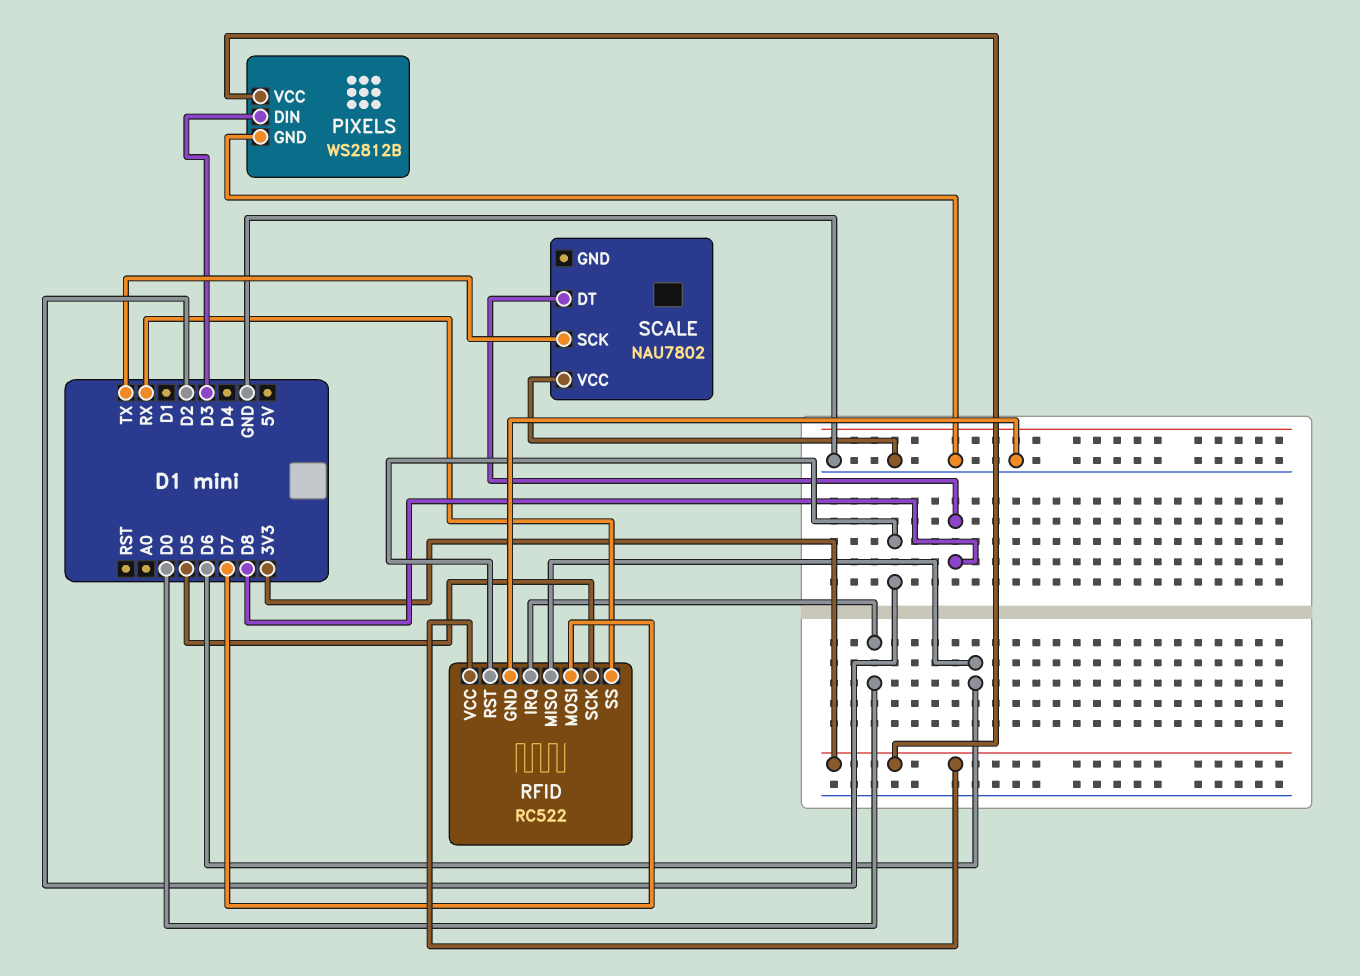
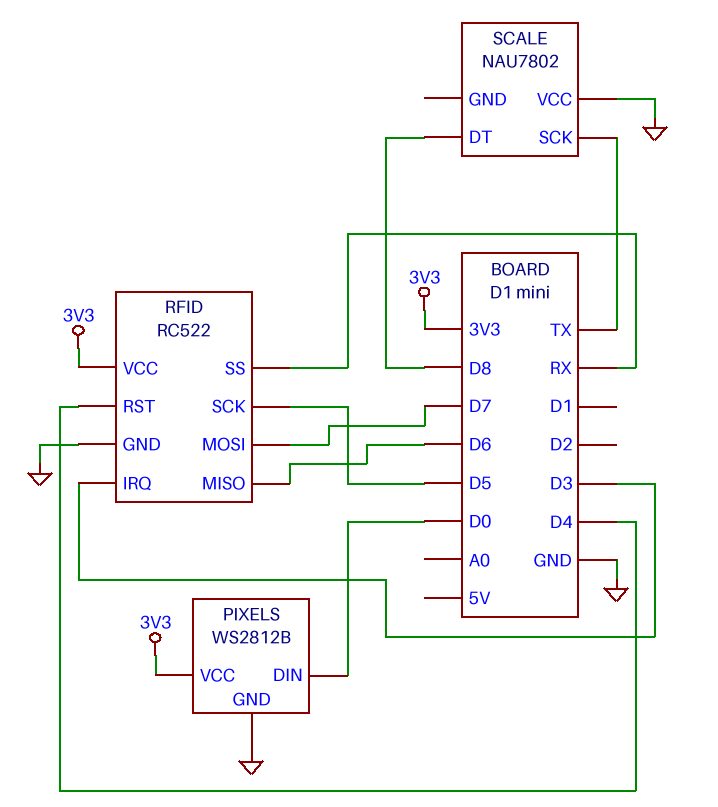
PIXELS pin DIN: D3 -> D0
RFID pin IRQ: D0 -> D3
RFID pin RST: D2 -> D4

